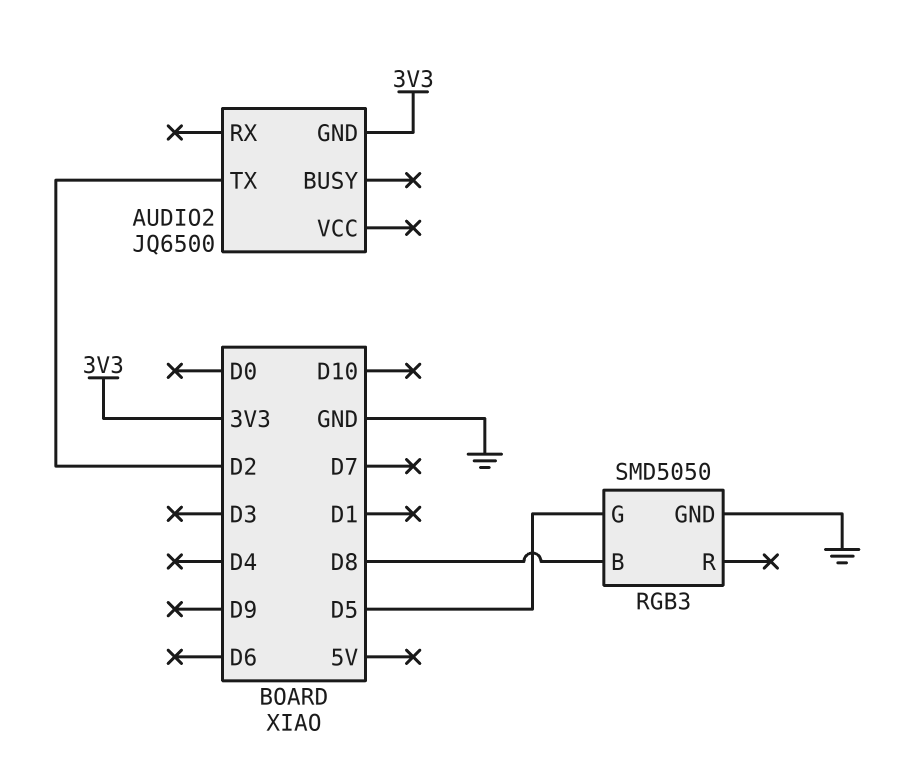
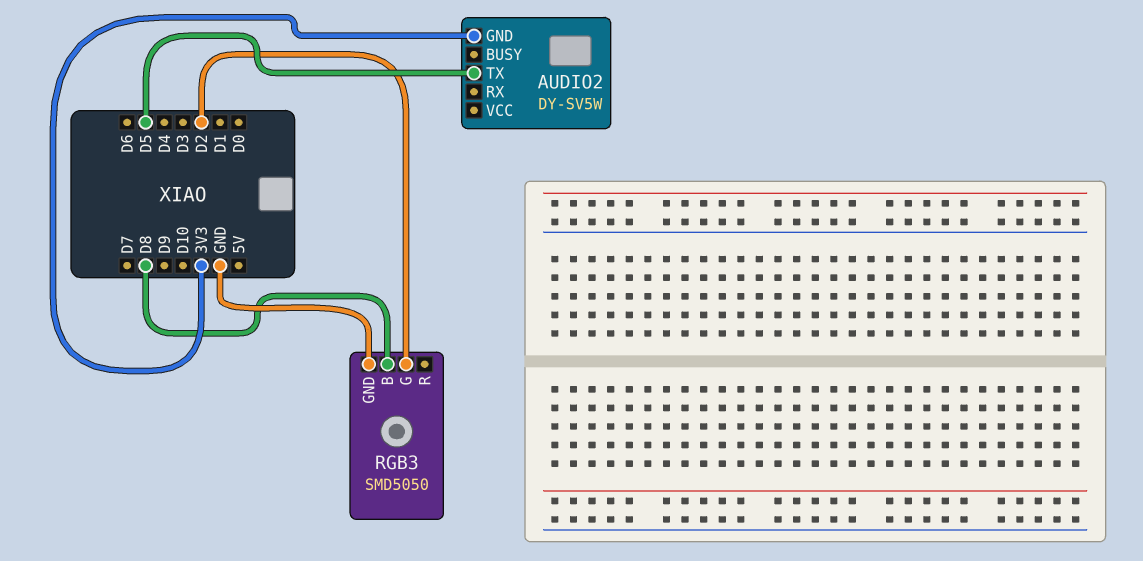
AUDIO2: JQ6500 -> DY-SV5W
AUDIO2 pin TX: D2 -> D5
RGB3 pin G: D5 -> D2

